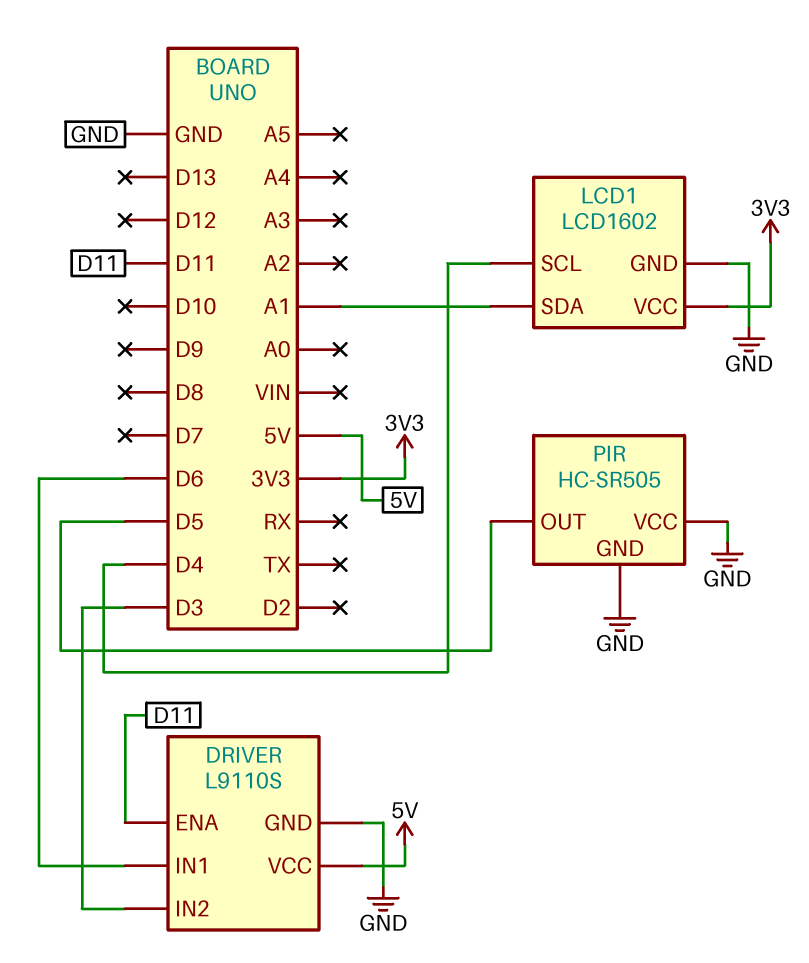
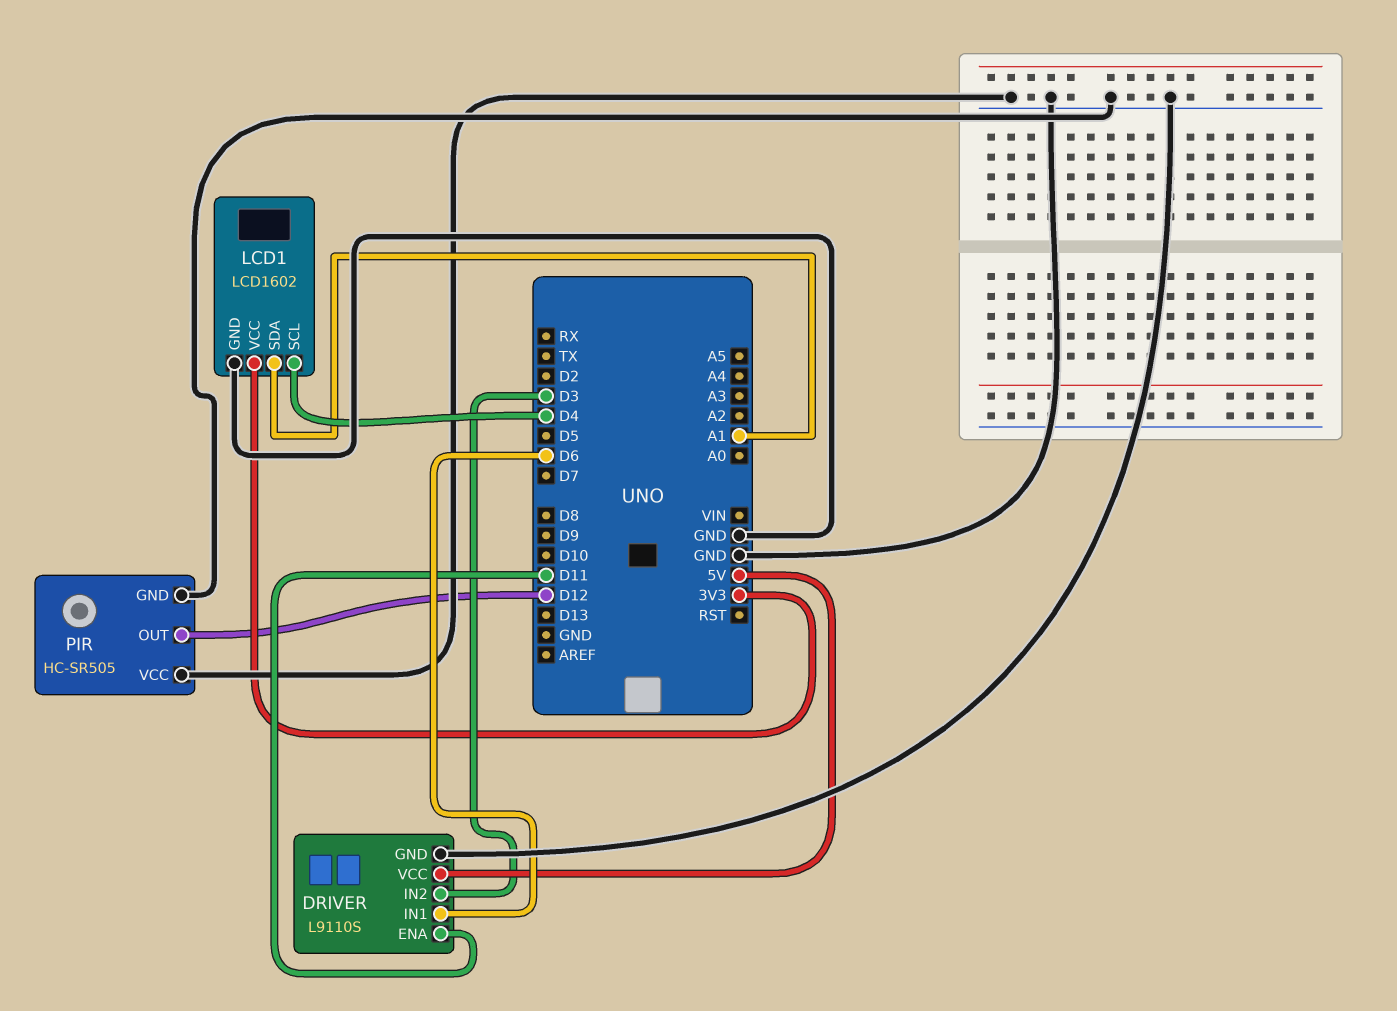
PIR pin OUT: D5 -> D12

